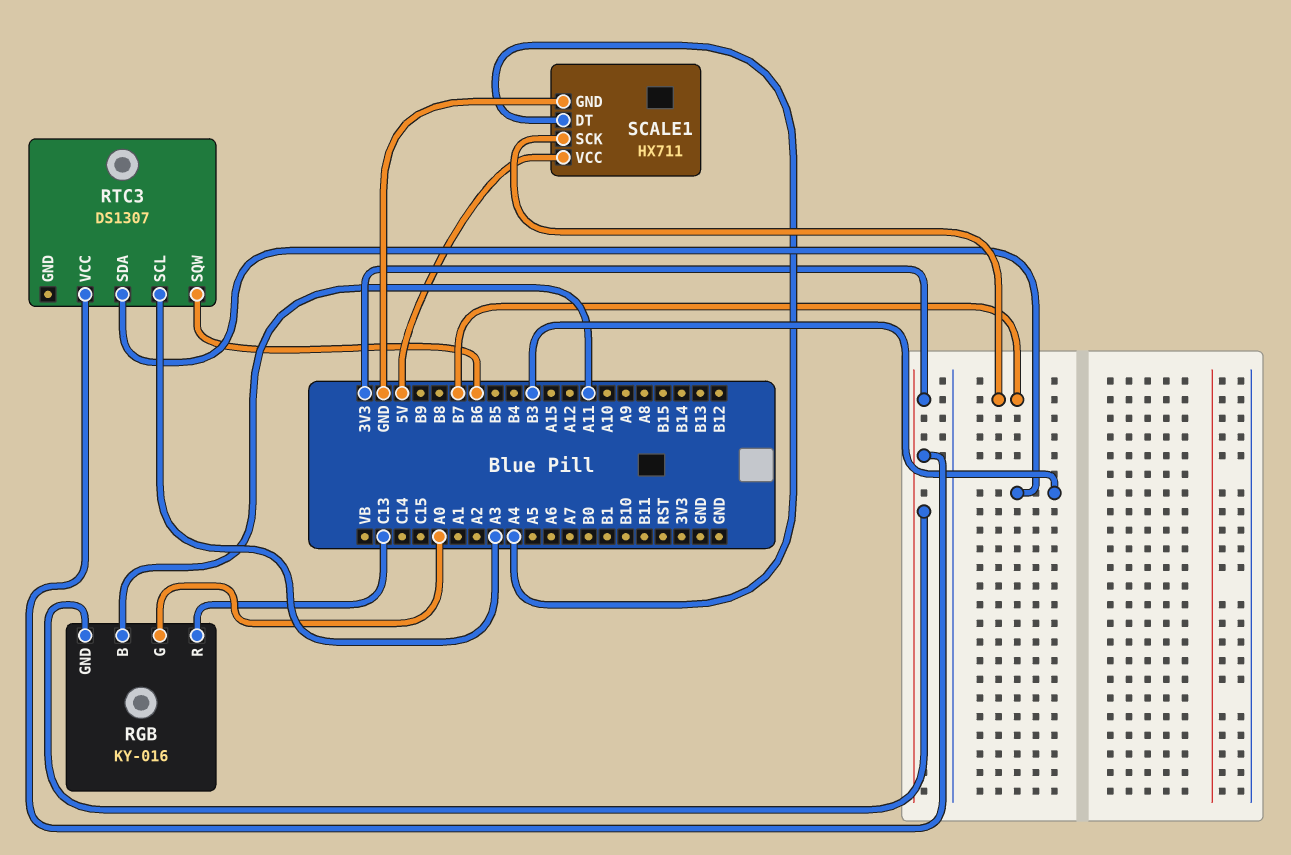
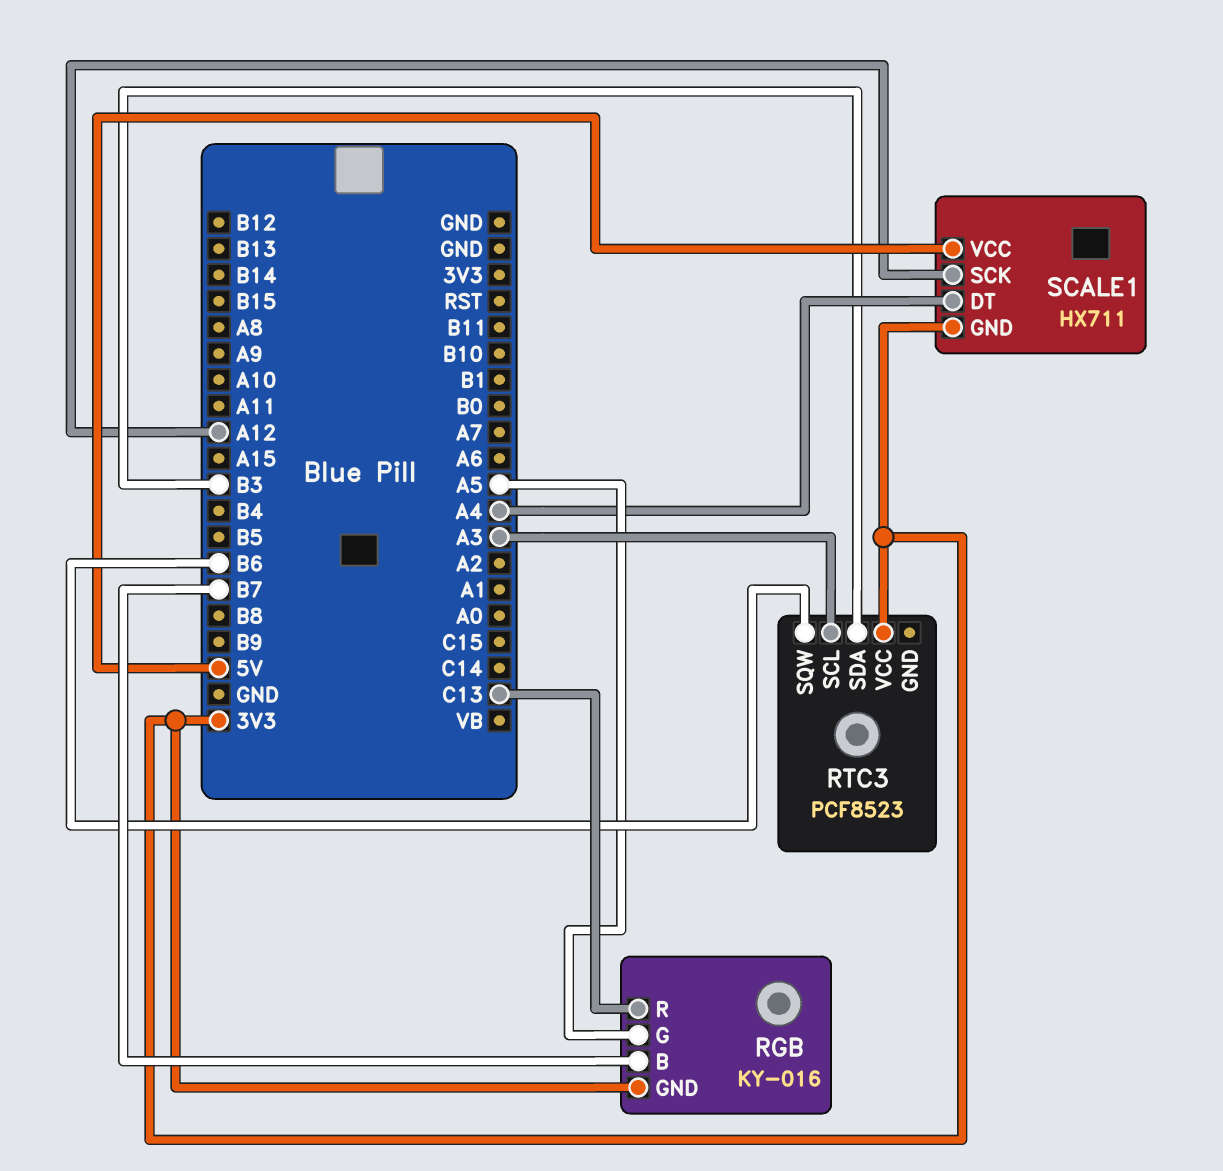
RGB pin B: A11 -> B7
RGB pin G: A0 -> A5
RTC3: DS1307 -> PCF8523
SCALE1 pin GND: GND -> 3V3
SCALE1 pin SCK: B7 -> A12

